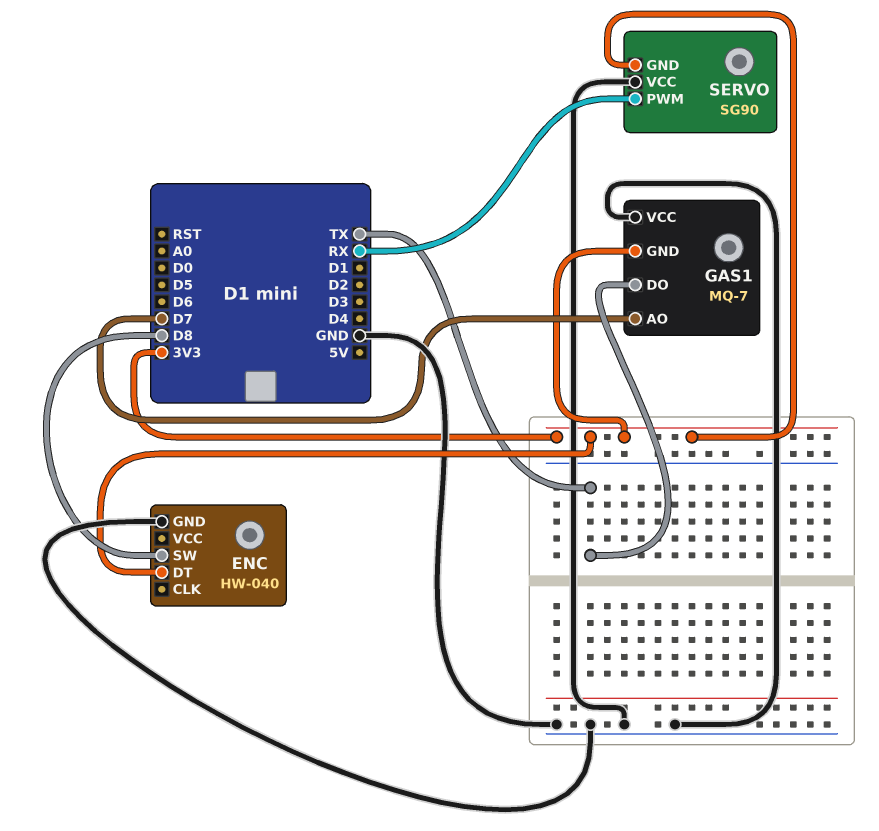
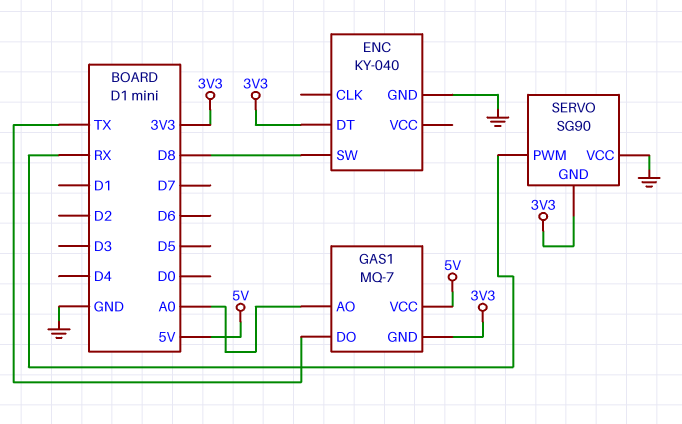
ENC: HW-040 -> KY-040
GAS1 pin AO: D7 -> A0
GAS1 pin VCC: GND -> 5V

